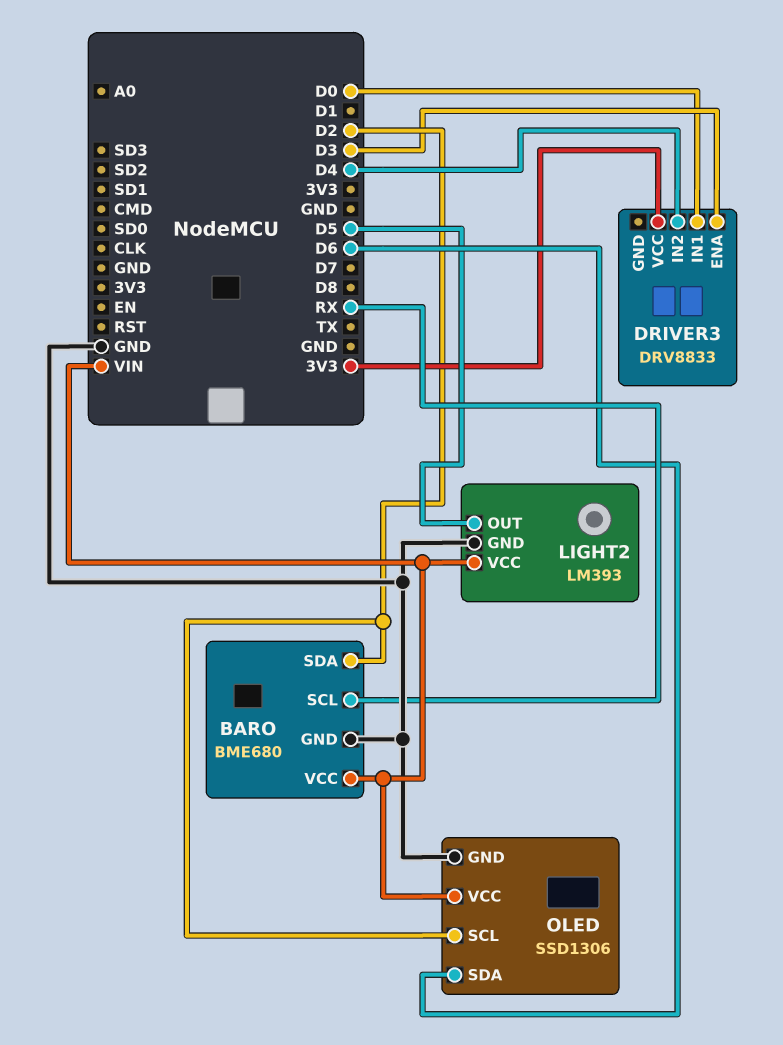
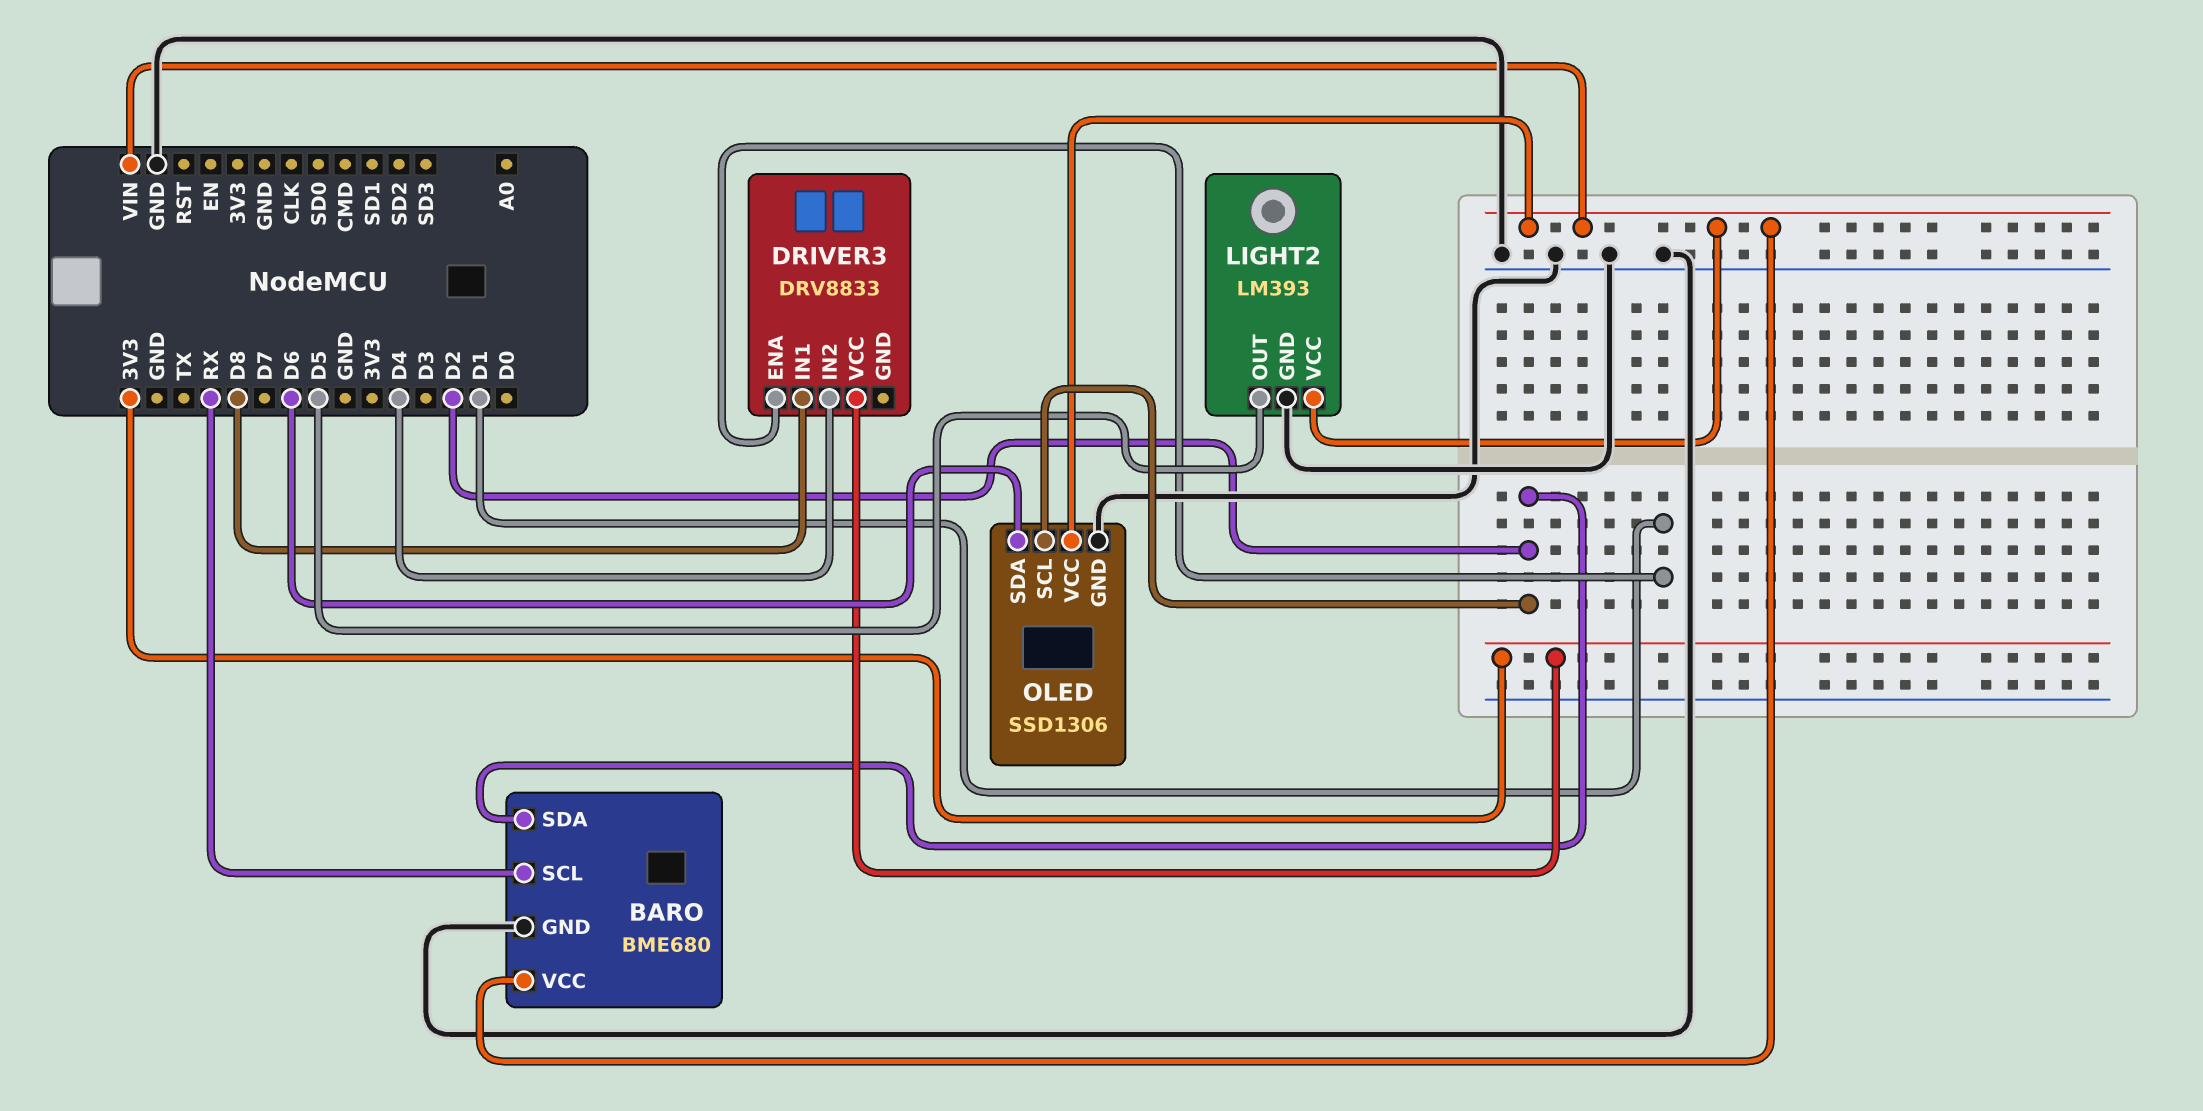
DRIVER3 pin ENA: D3 -> D1
DRIVER3 pin IN1: D0 -> D8

